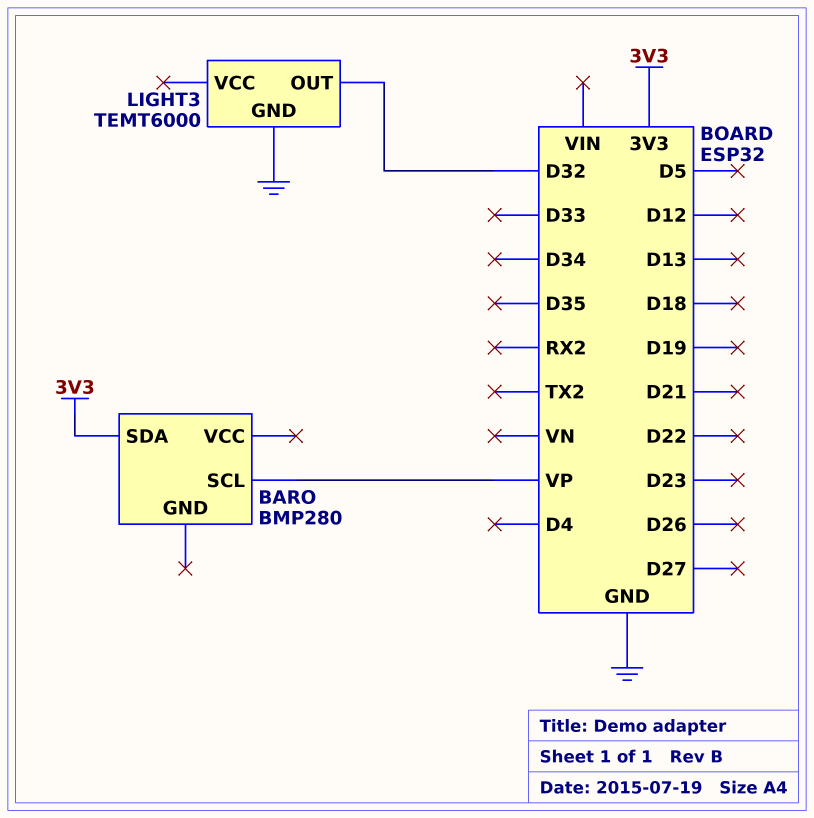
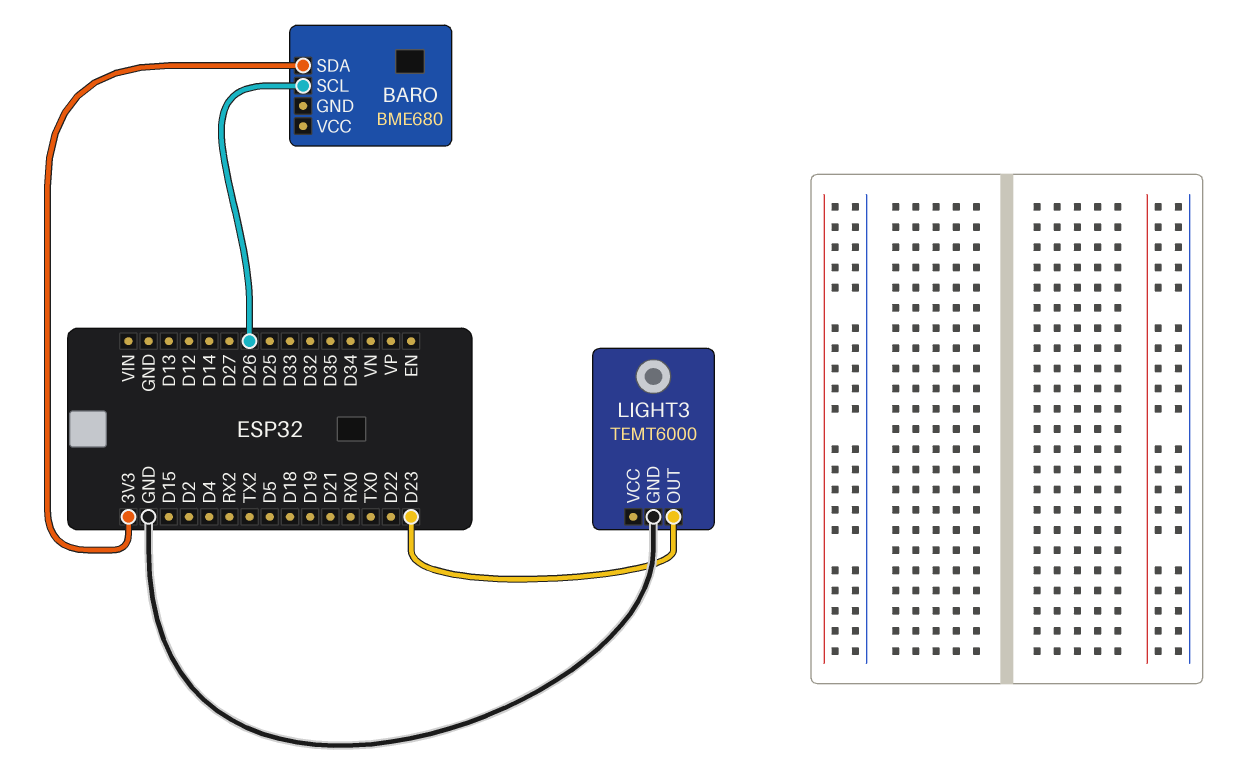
BARO: BMP280 -> BME680
BARO pin SCL: VP -> D26
LIGHT3 pin OUT: D32 -> D23

